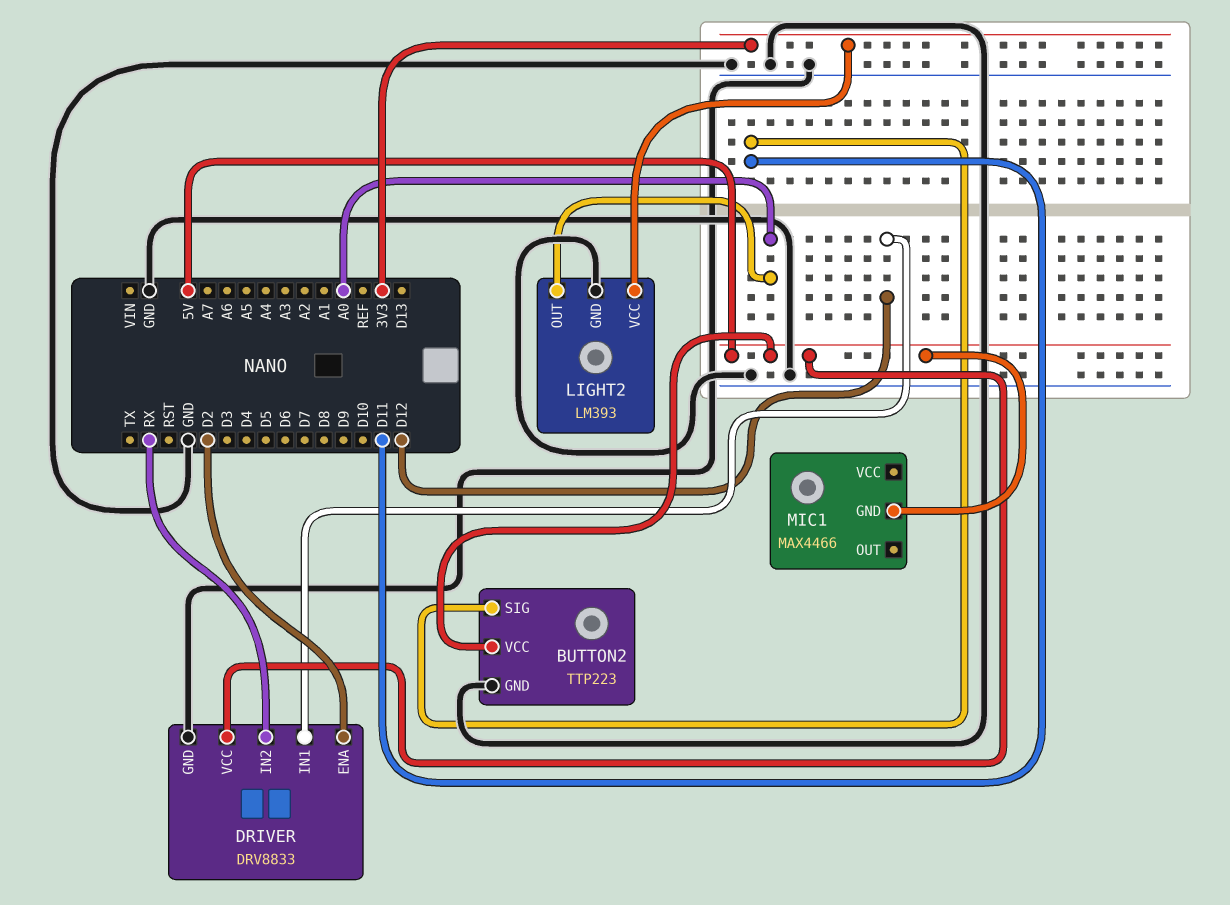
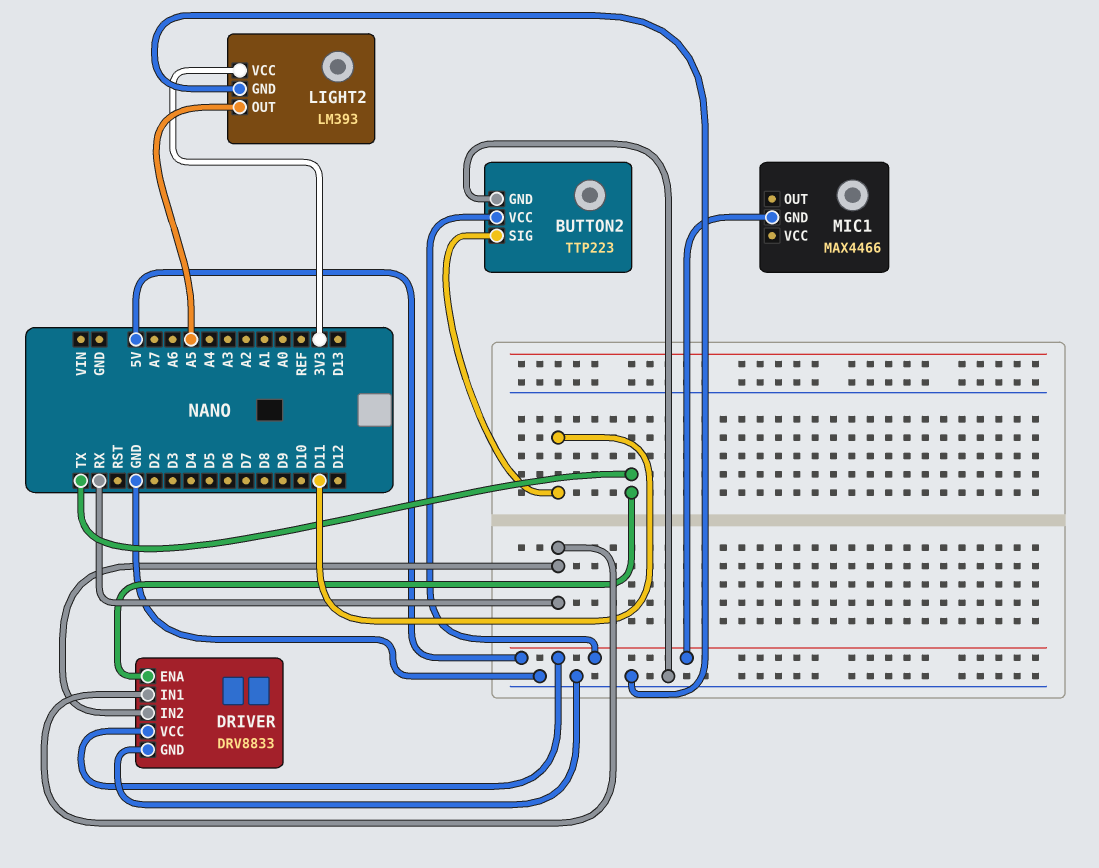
DRIVER pin ENA: D2 -> TX
DRIVER pin IN1: D12 -> RX
LIGHT2 pin OUT: A0 -> A5

